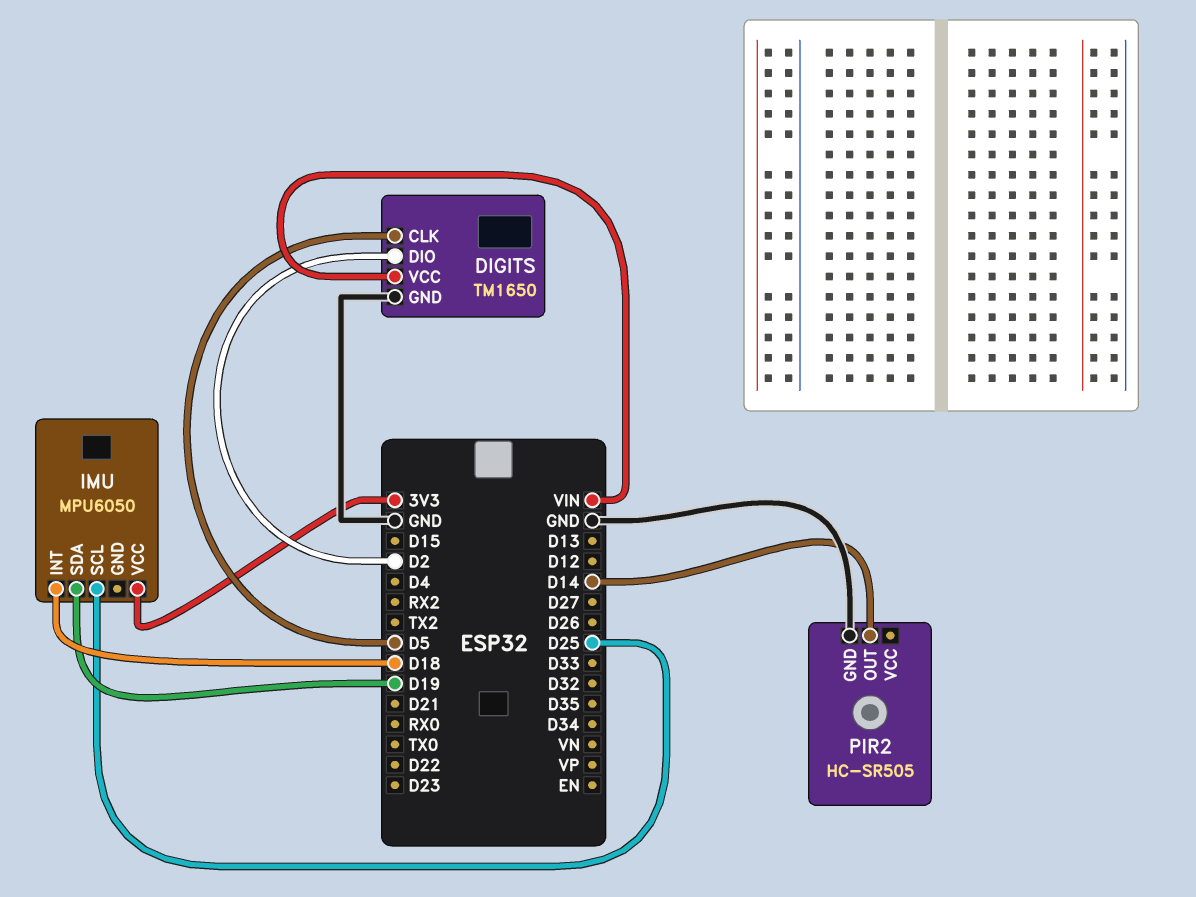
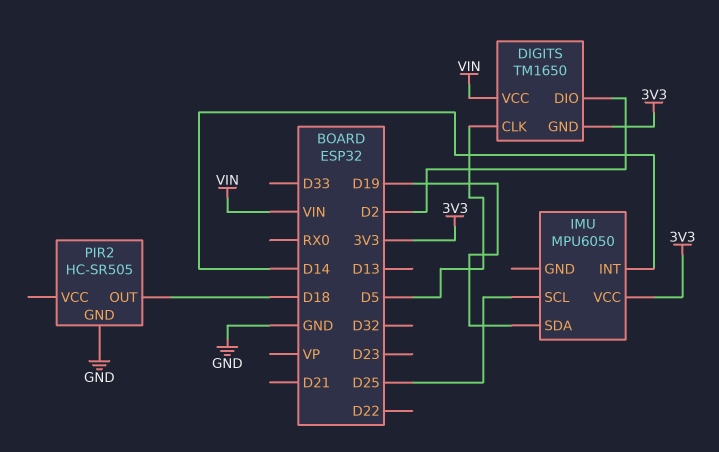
DIGITS pin GND: GND -> 3V3
IMU pin INT: D18 -> D14
PIR2 pin OUT: D14 -> D18

